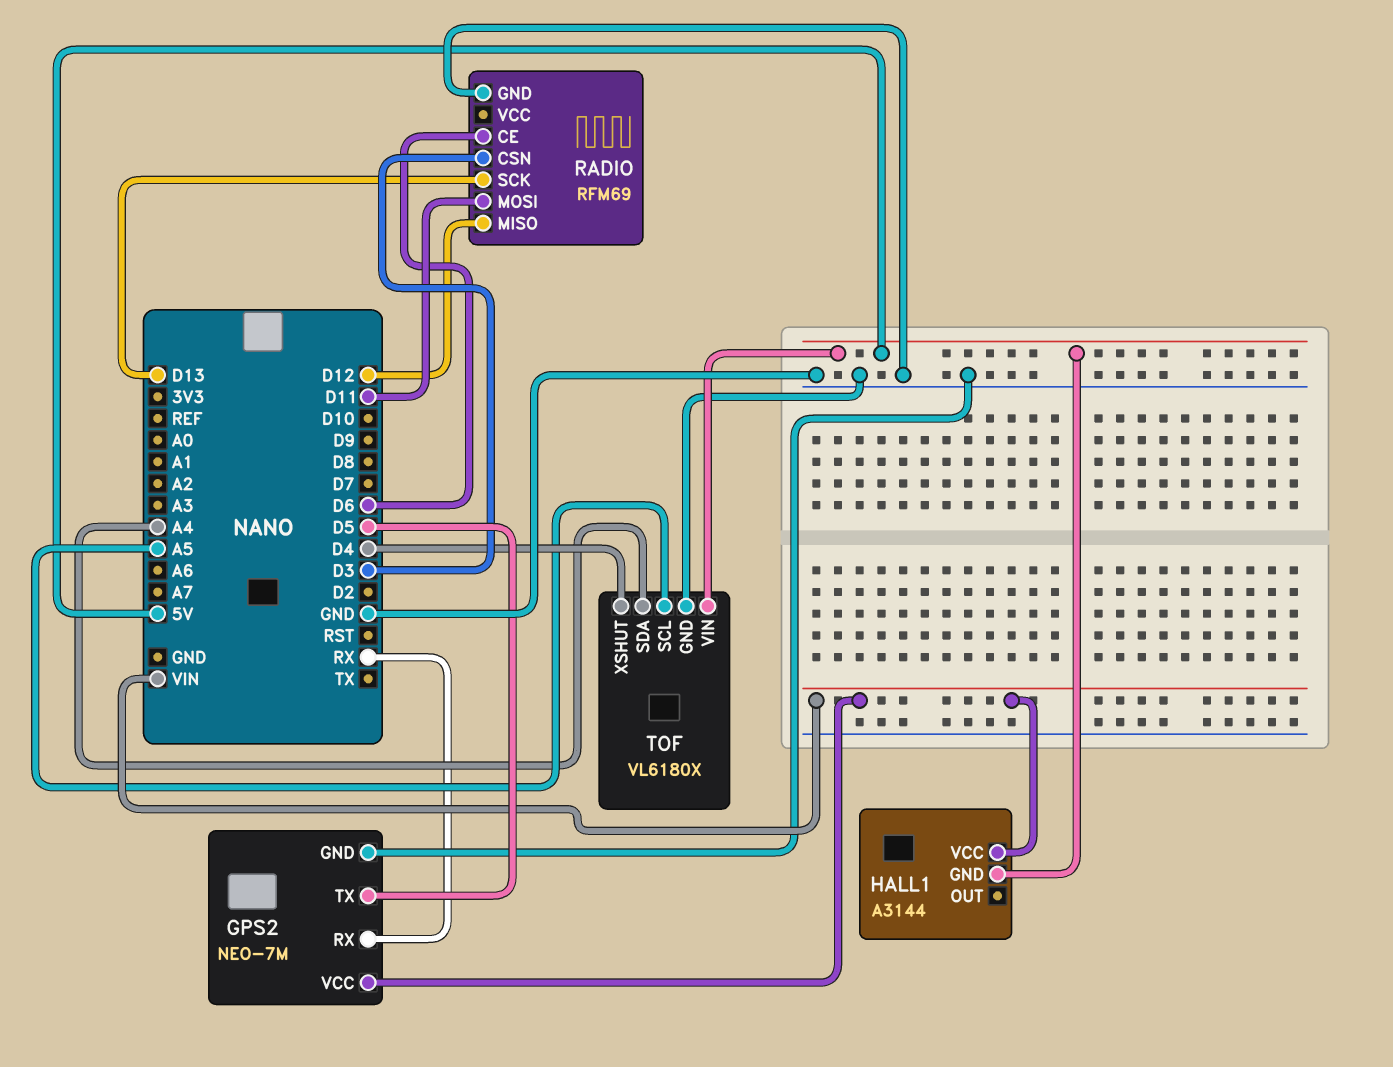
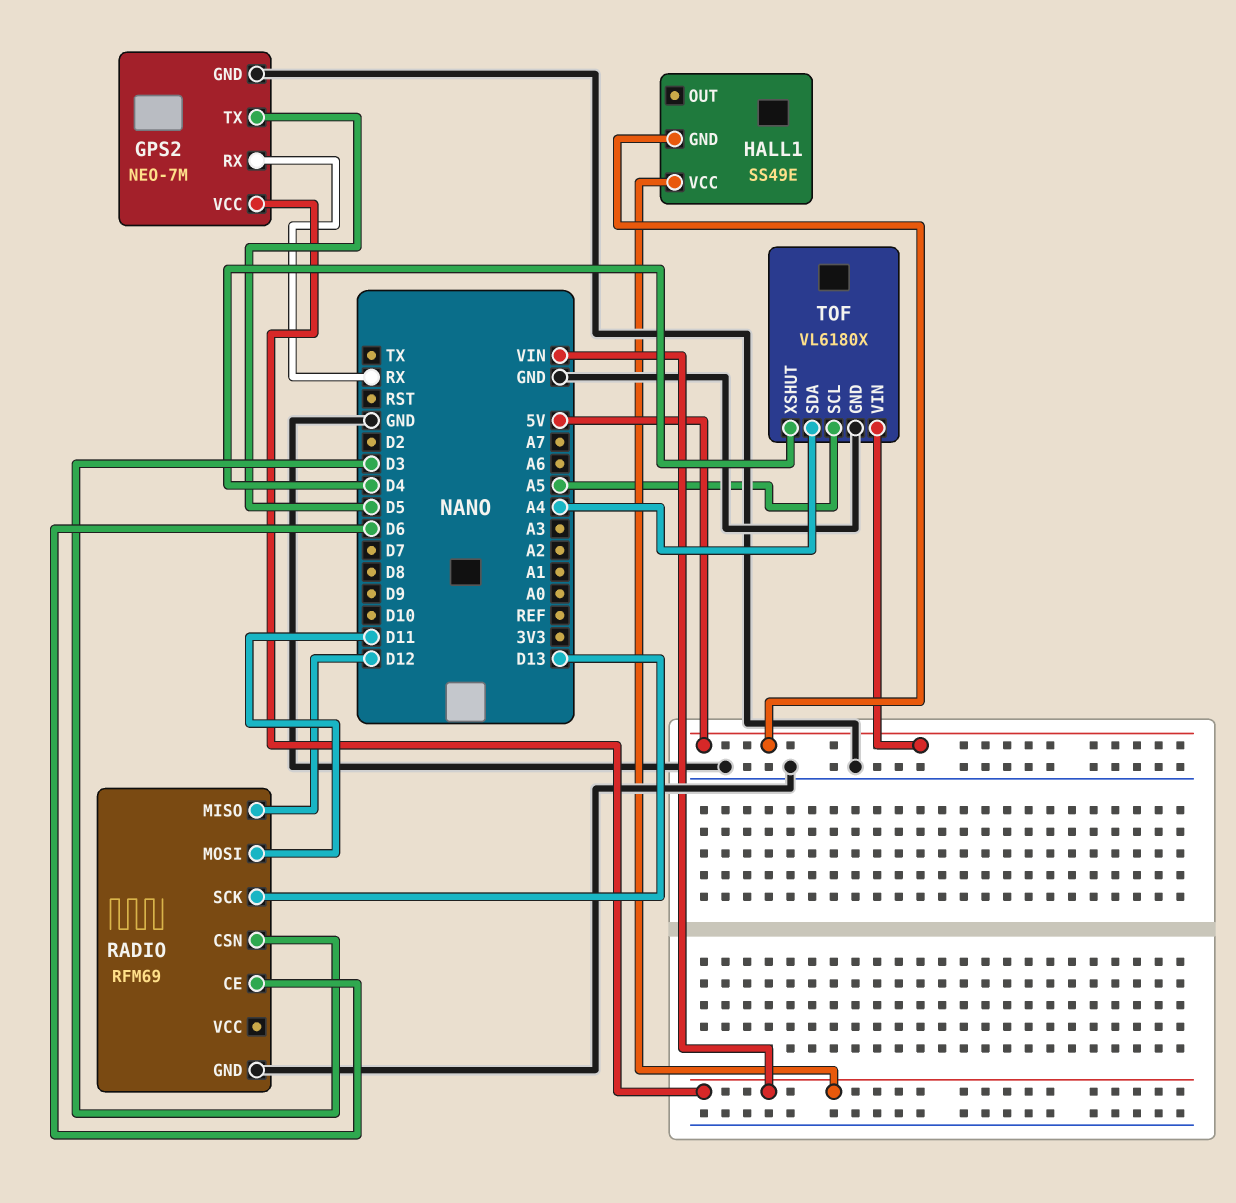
HALL1: A3144 -> SS49E

